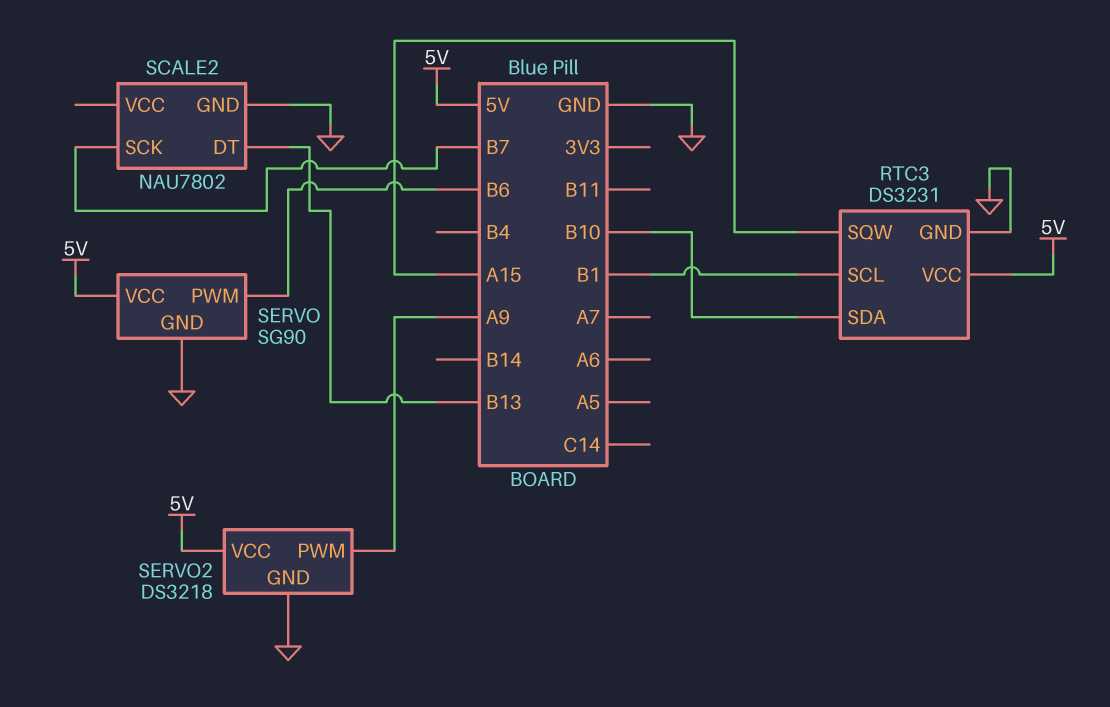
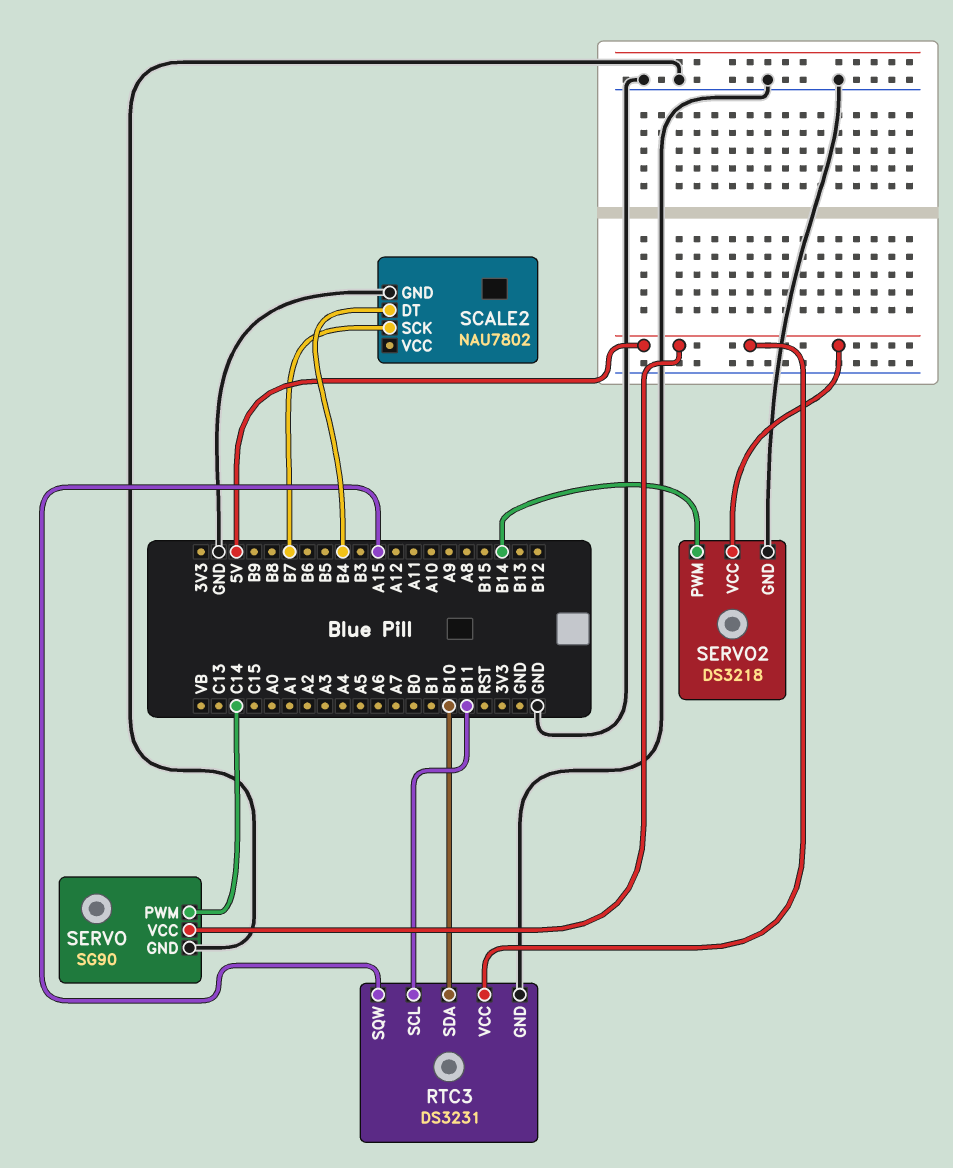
RTC3 pin SCL: B1 -> B11
SCALE2 pin DT: B13 -> B4
SERVO pin PWM: B6 -> C14
SERVO2 pin PWM: A9 -> B14

